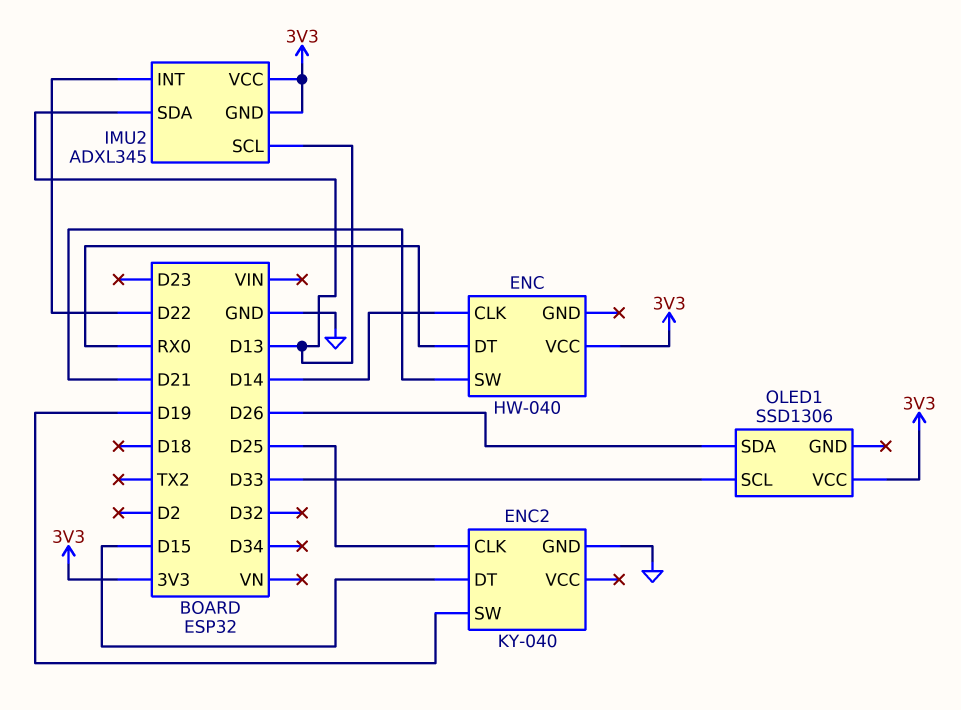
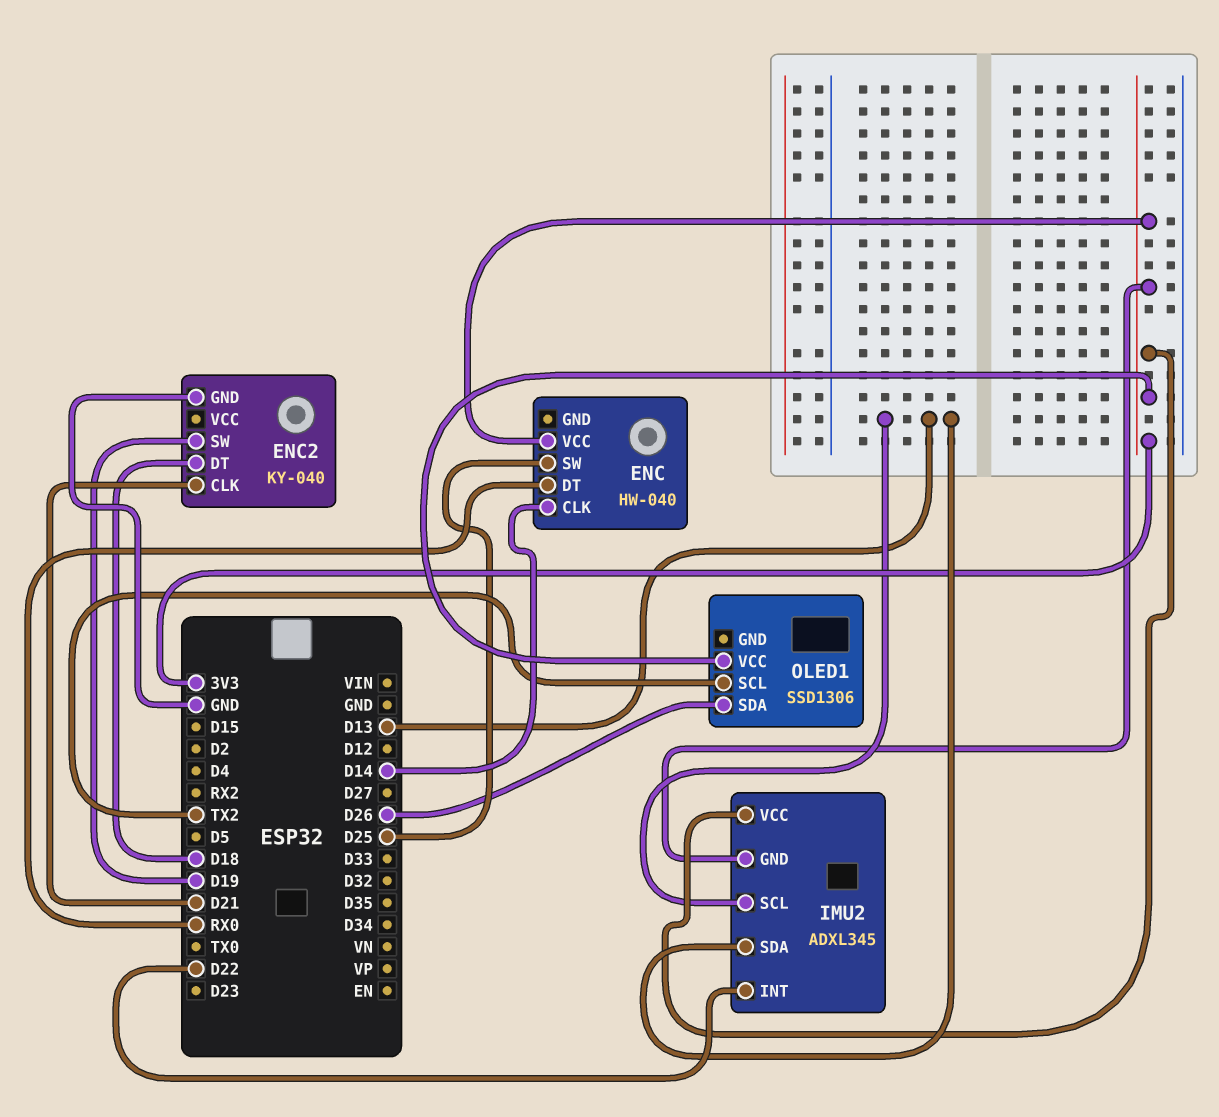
ENC pin SW: D21 -> D25
ENC2 pin CLK: D25 -> D21
ENC2 pin DT: D15 -> D18
OLED1 pin SCL: D33 -> TX2

